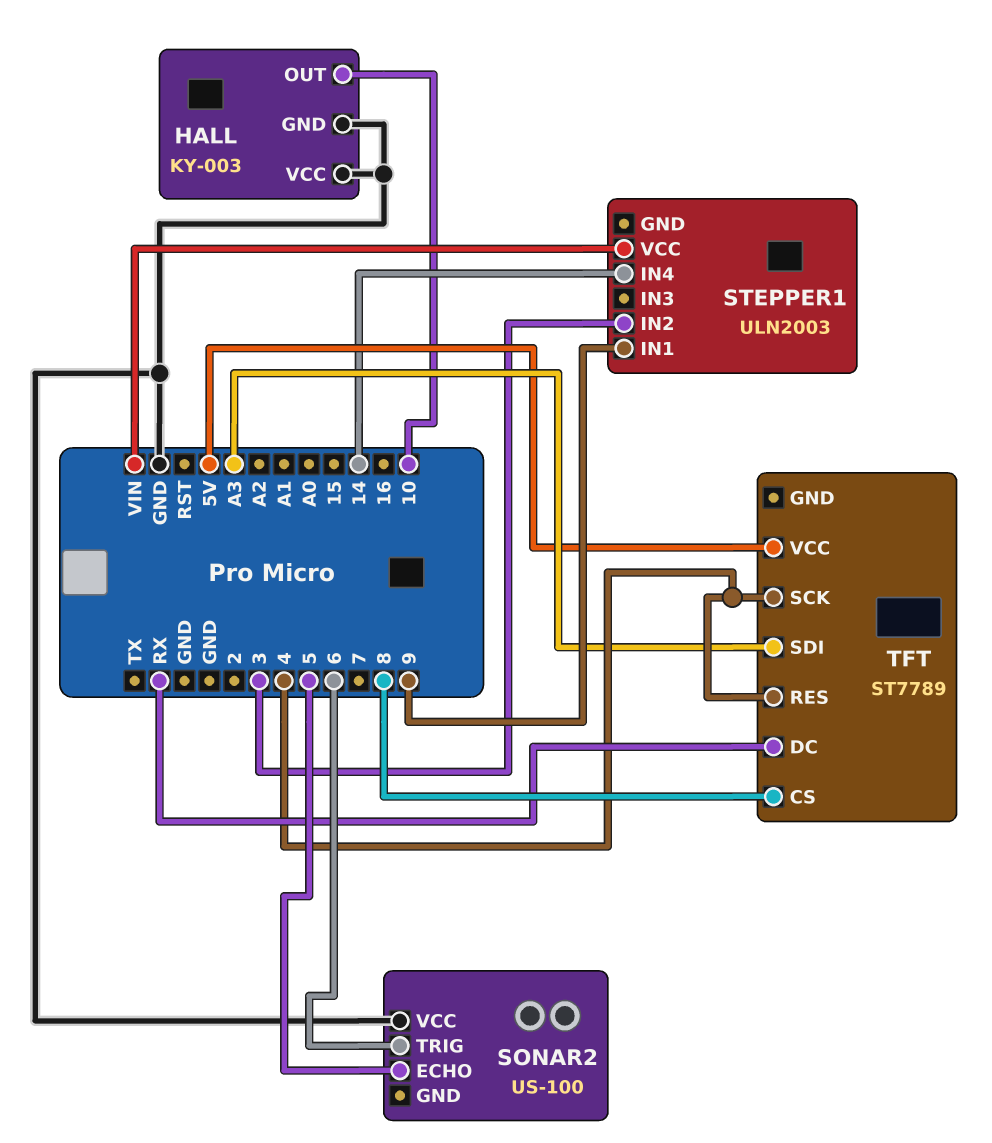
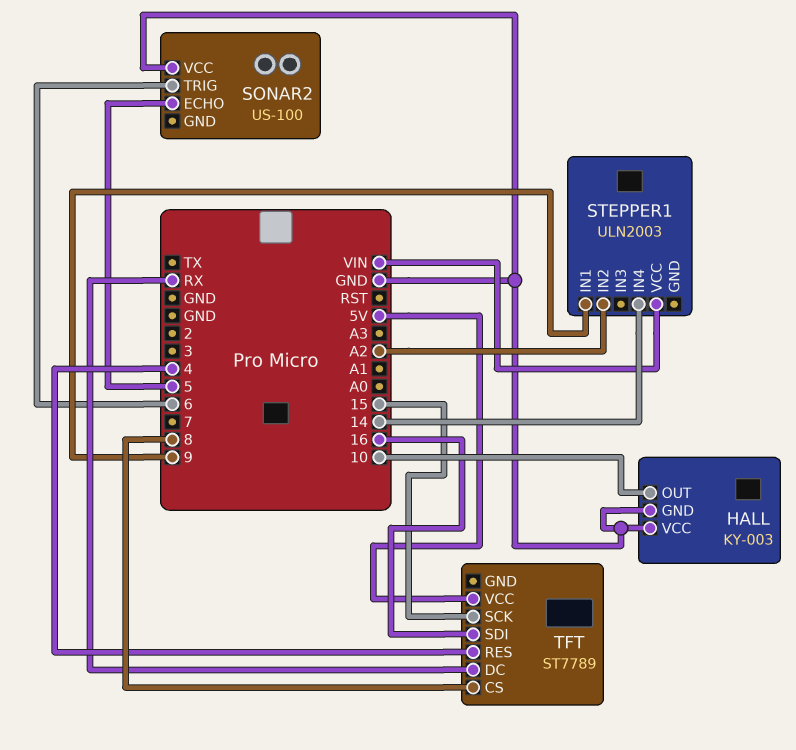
STEPPER1 pin IN2: 3 -> A2
TFT pin SCK: 4 -> 15
TFT pin SDI: A3 -> 16

